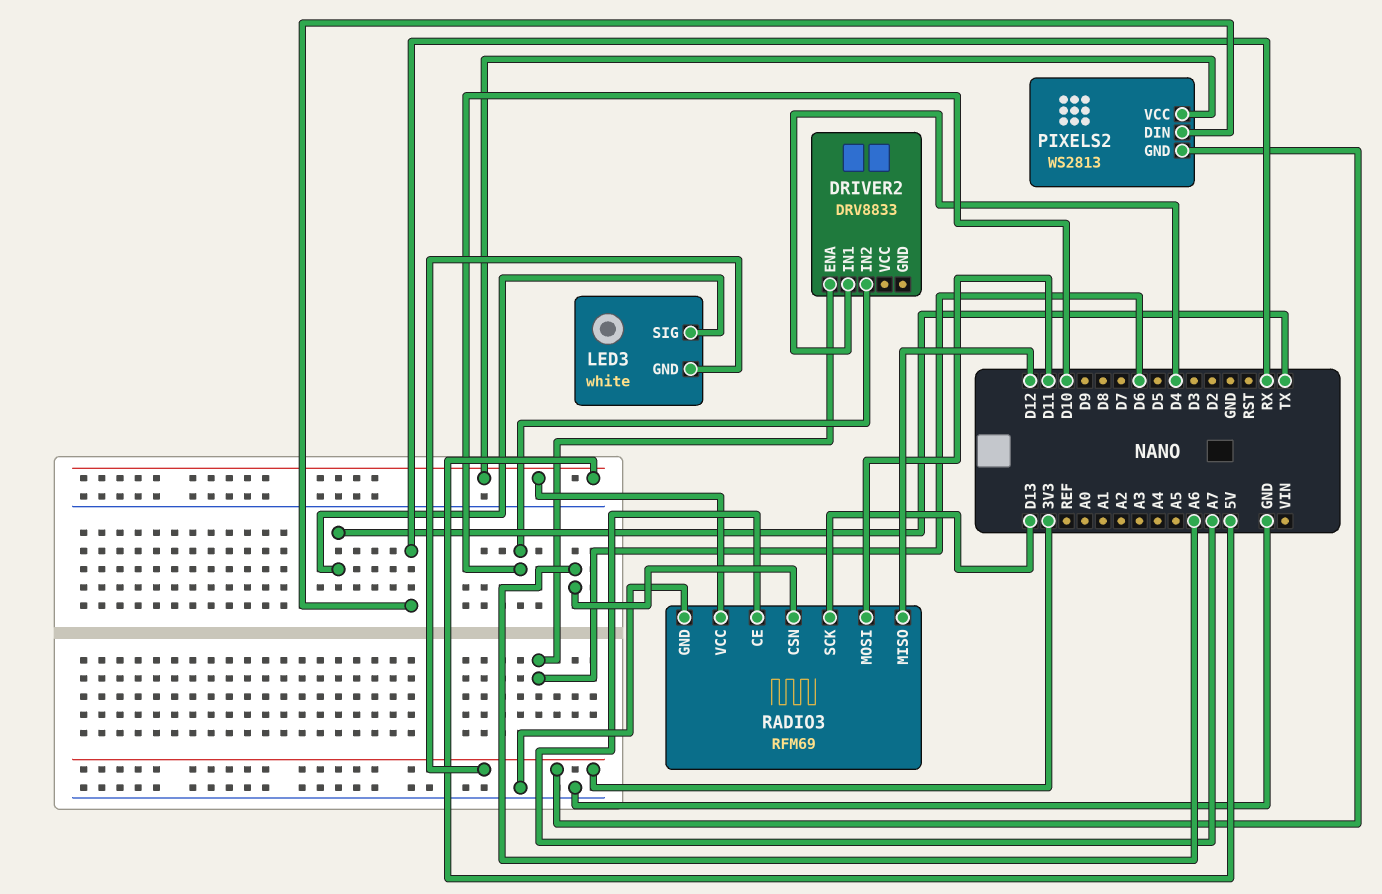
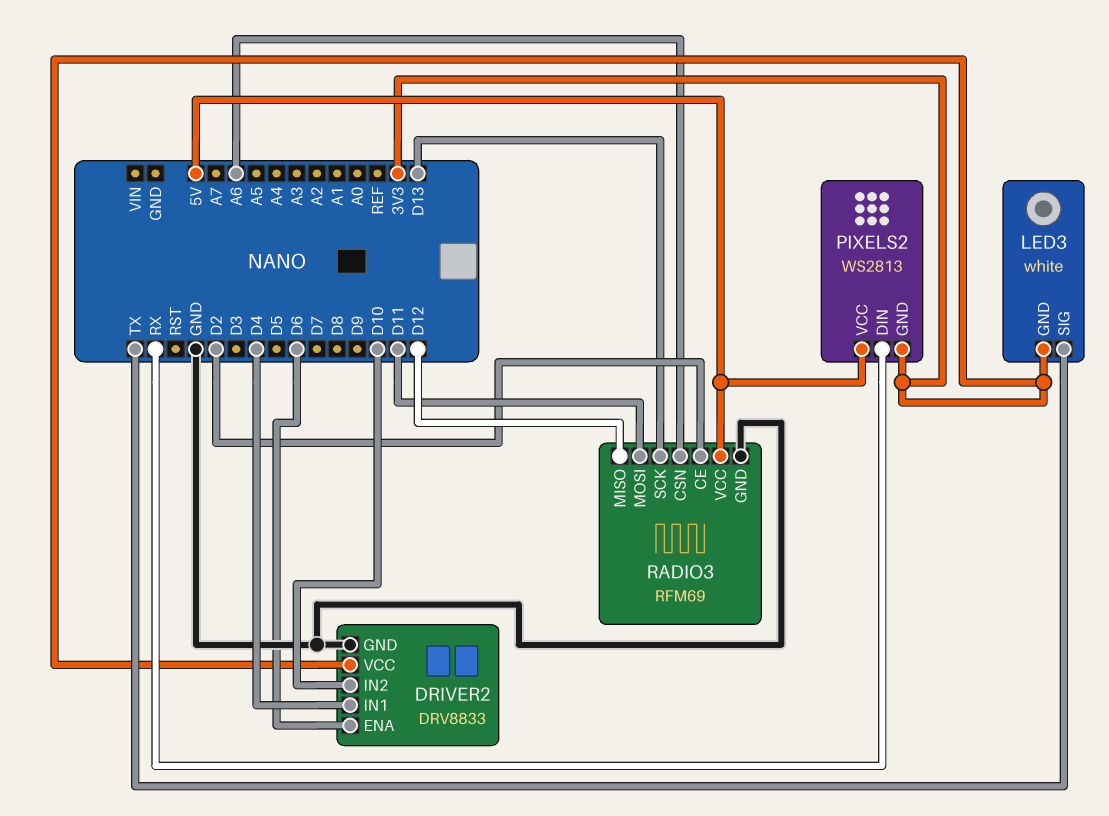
DRIVER2 pin GND: none -> GND
DRIVER2 pin VCC: none -> 3V3
RADIO3 pin CE: A7 -> D2

